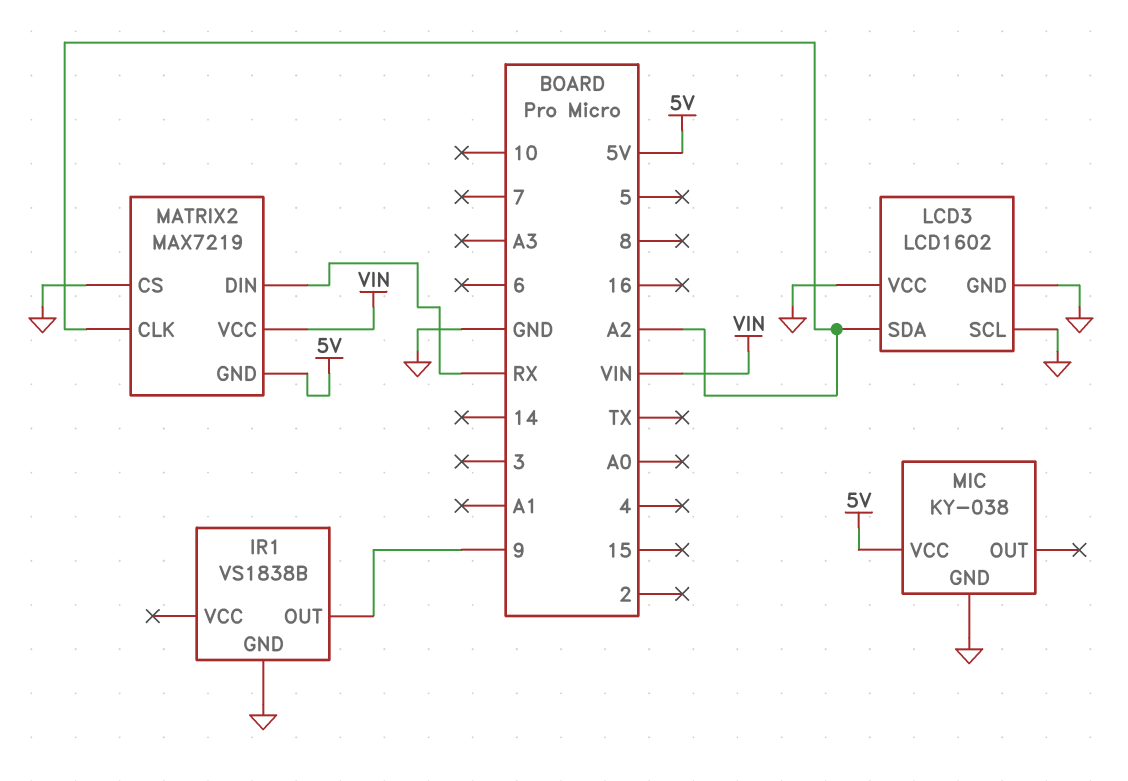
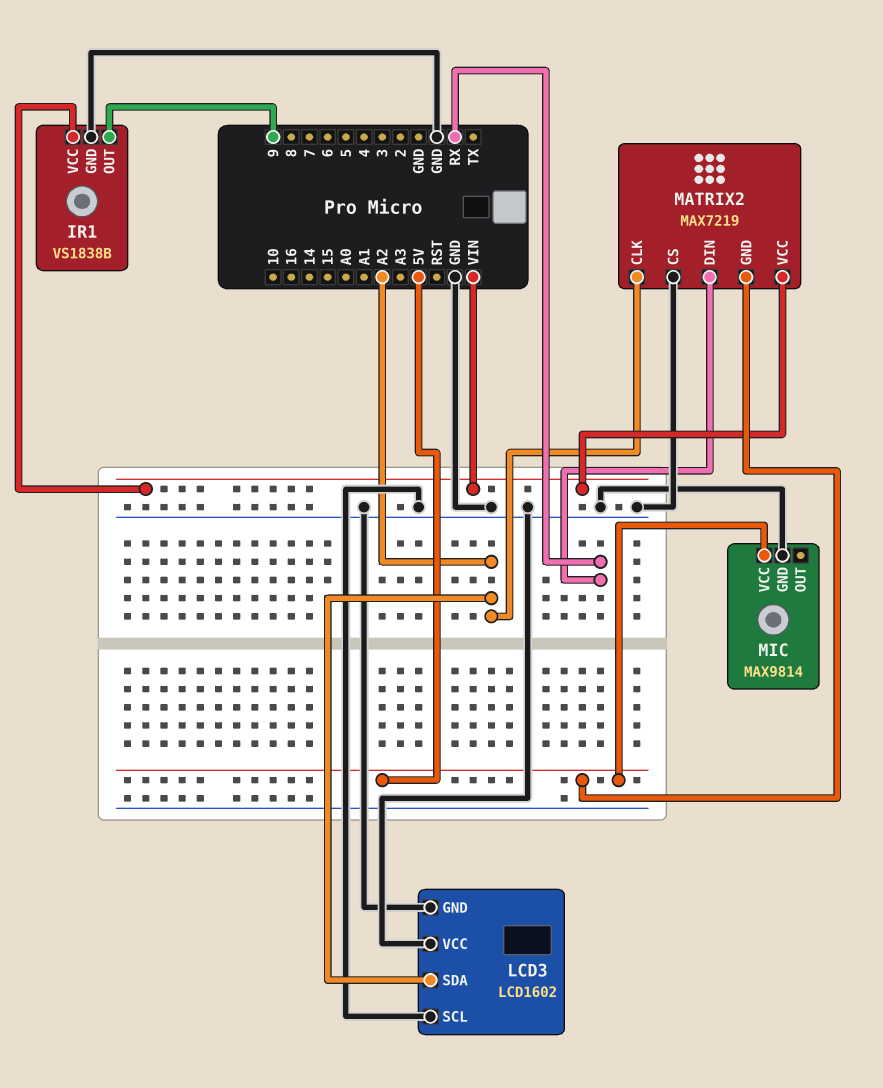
IR1 pin VCC: none -> VIN
MIC: KY-038 -> MAX9814

